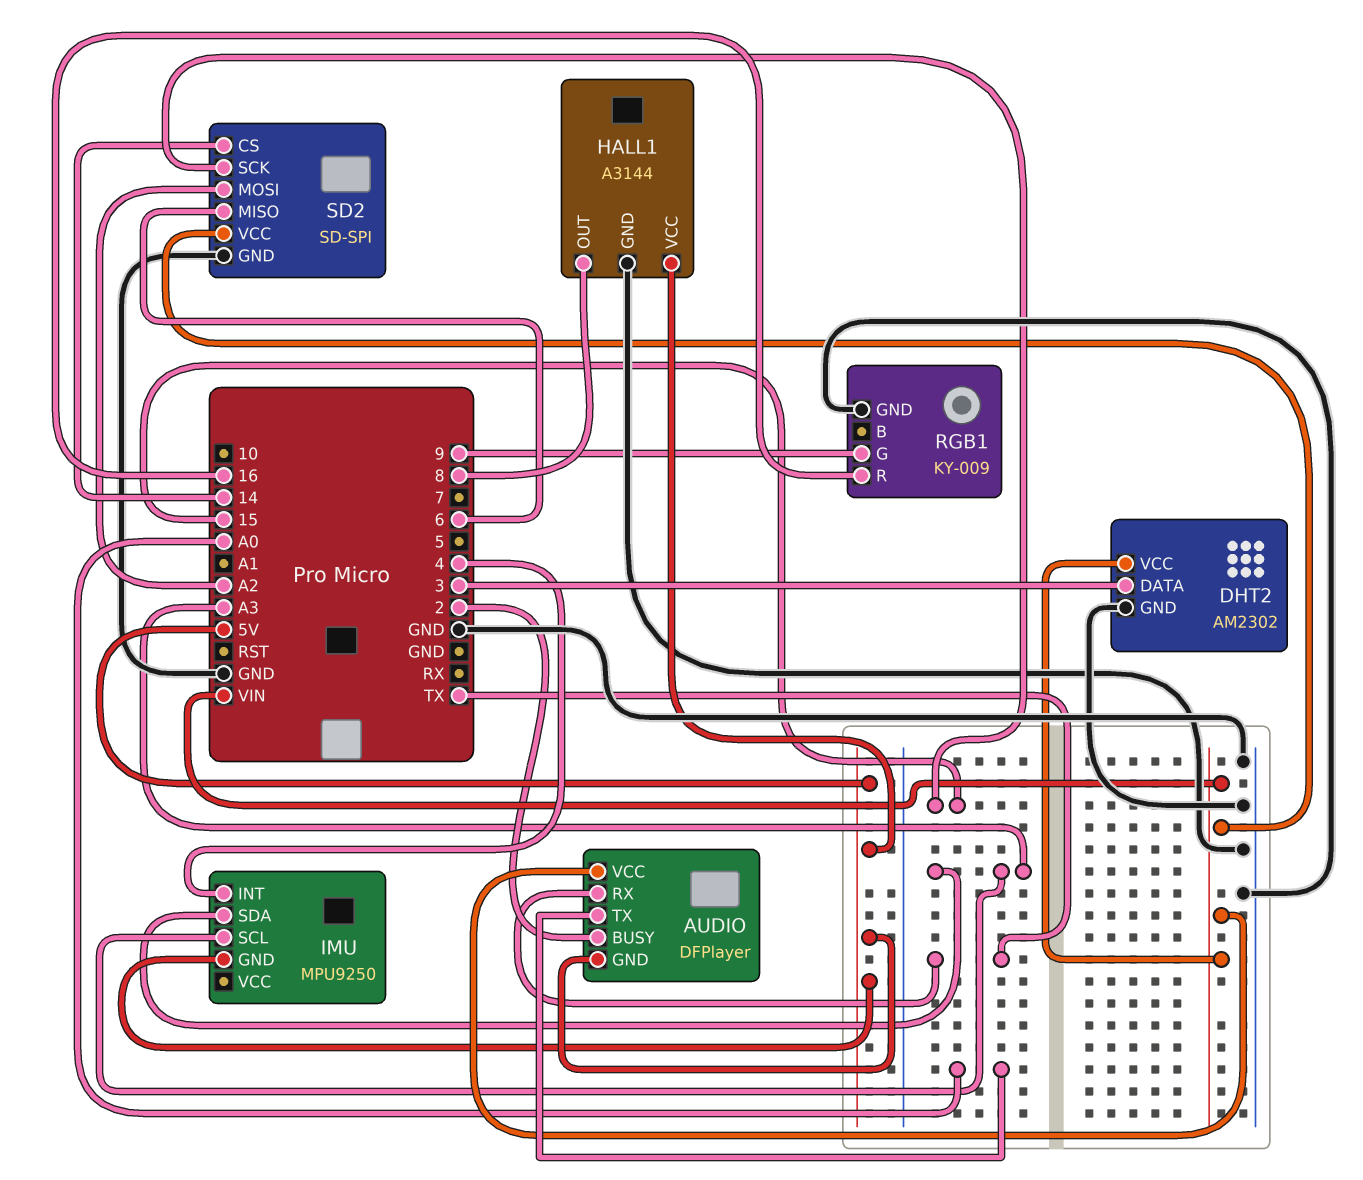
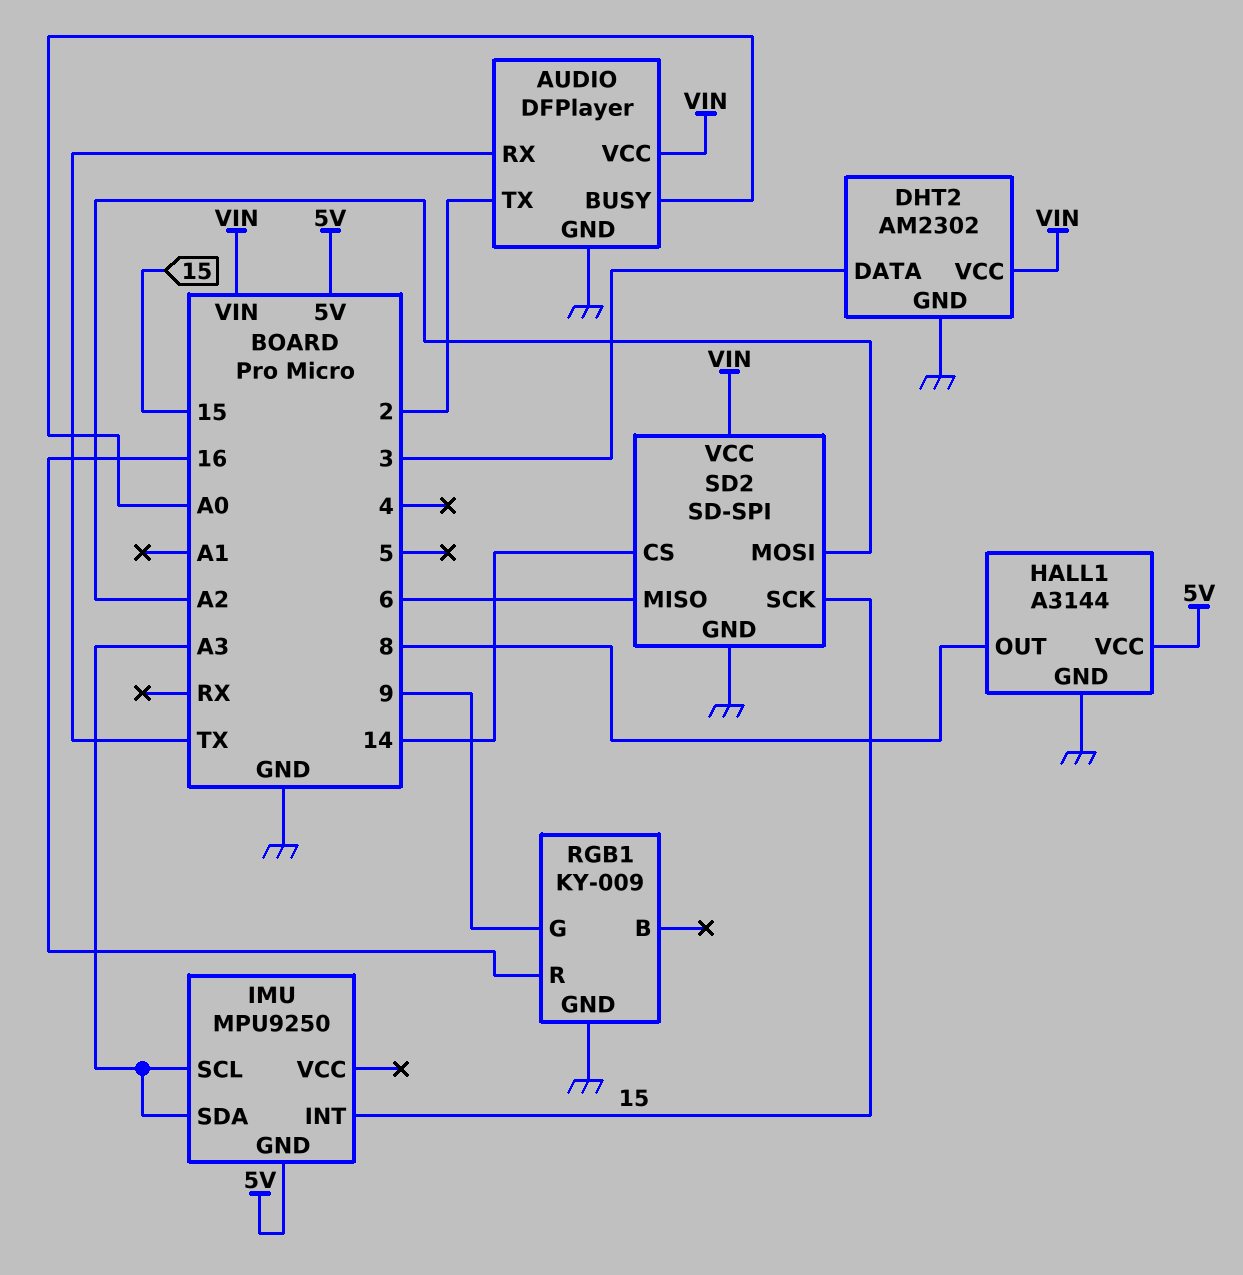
AUDIO pin BUSY: 2 -> A0
AUDIO pin GND: 5V -> GND
AUDIO pin TX: A0 -> 2
IMU pin INT: 4 -> 15

